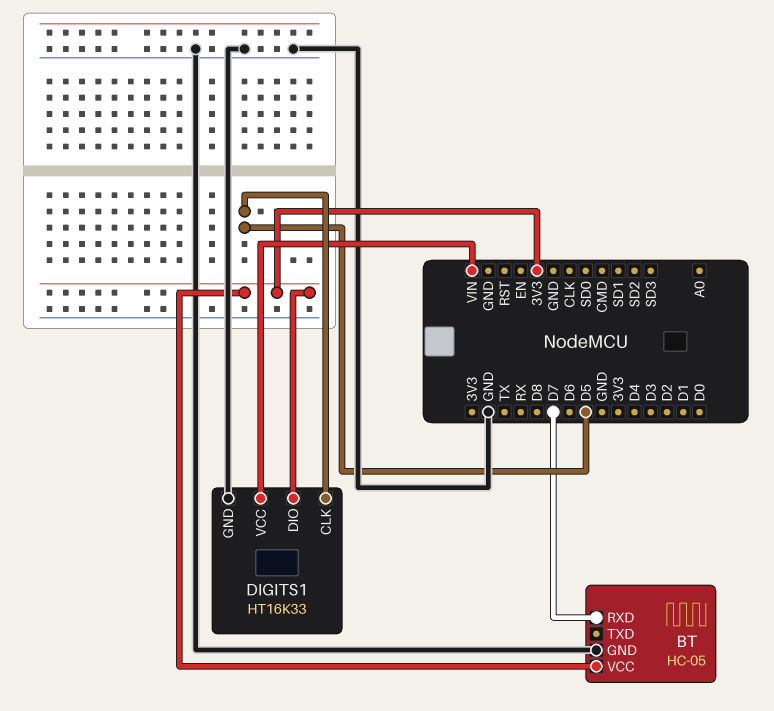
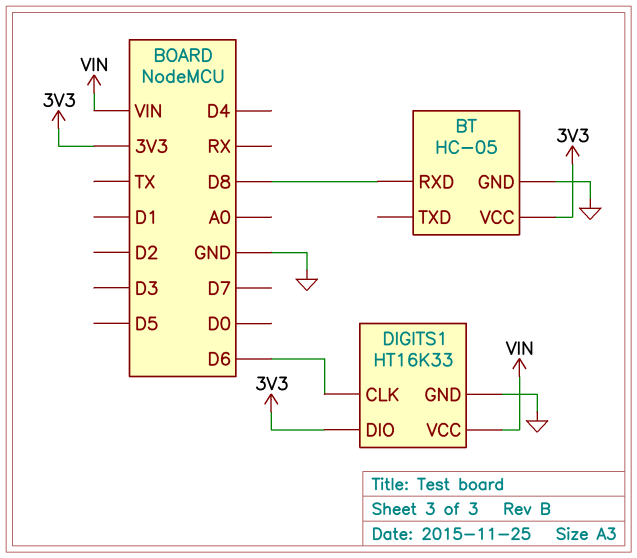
BT pin RXD: D7 -> D8
DIGITS1 pin CLK: D5 -> D6

